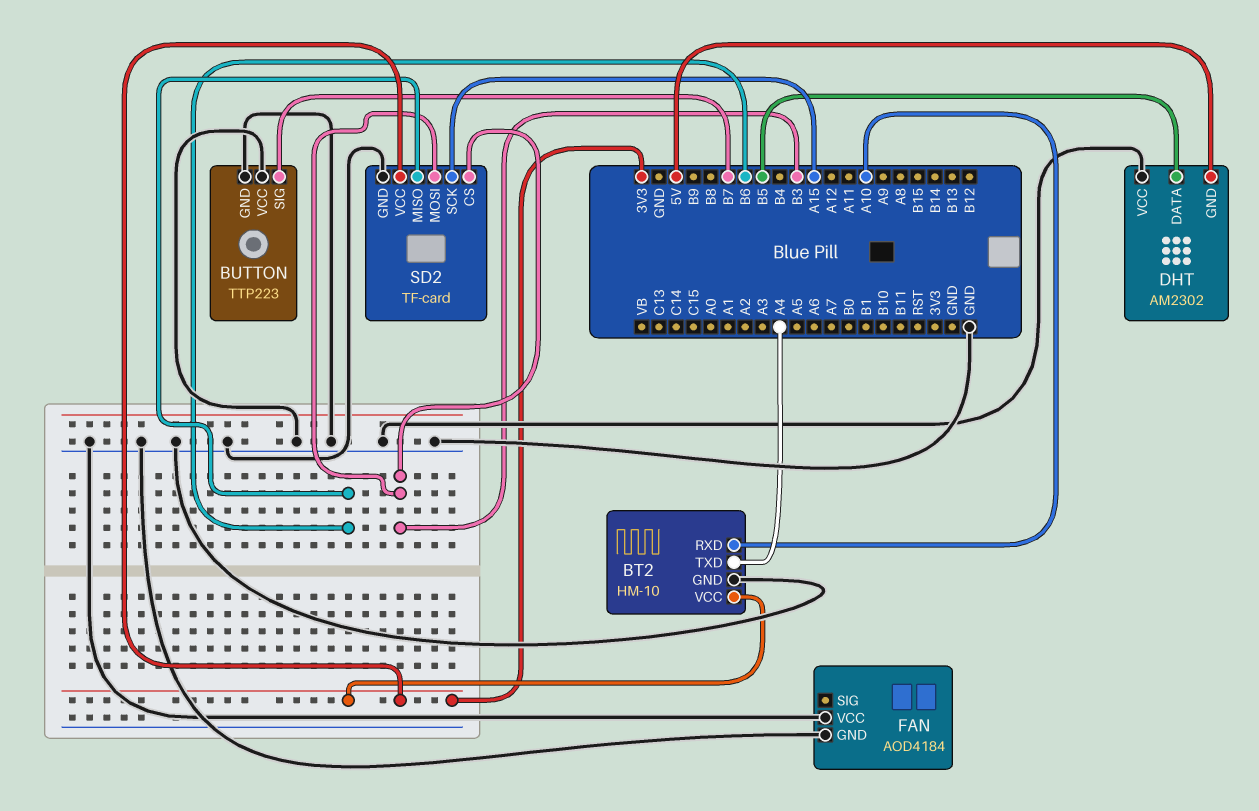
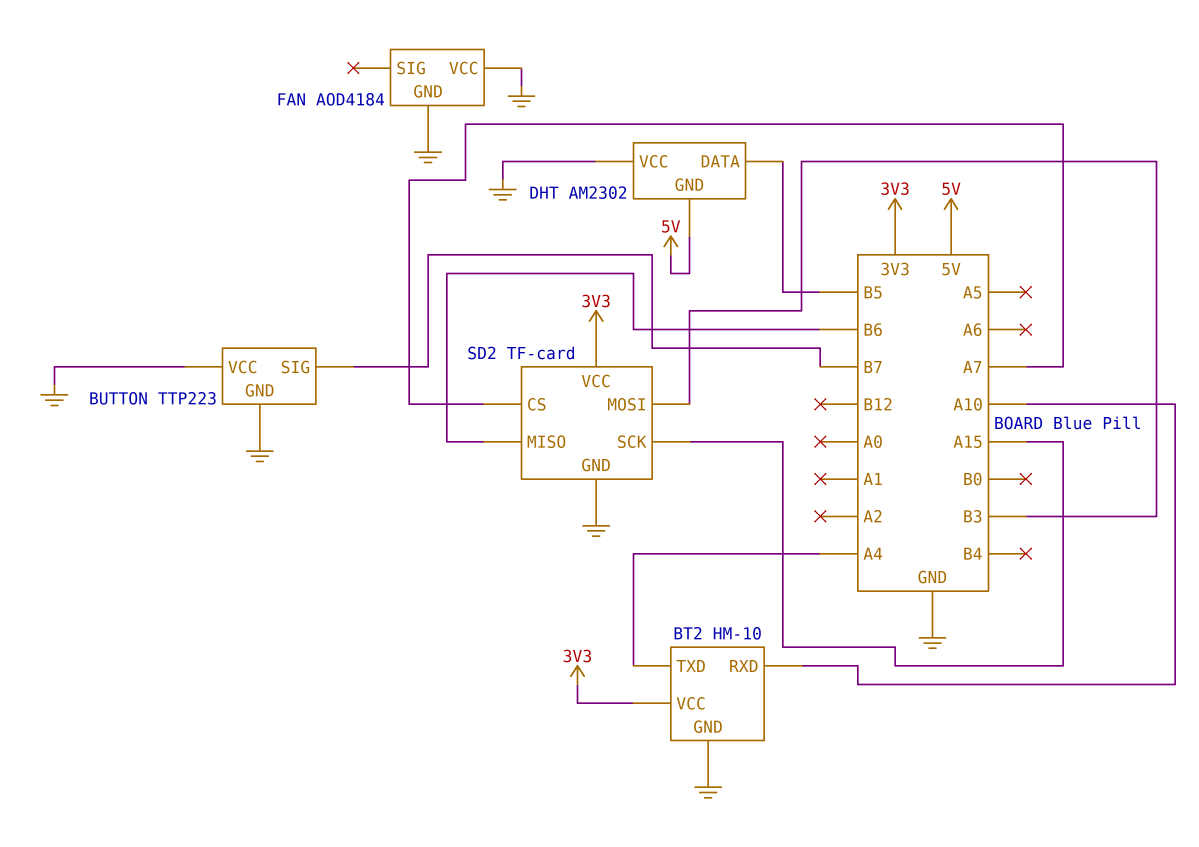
SD2 pin CS: B3 -> A7

